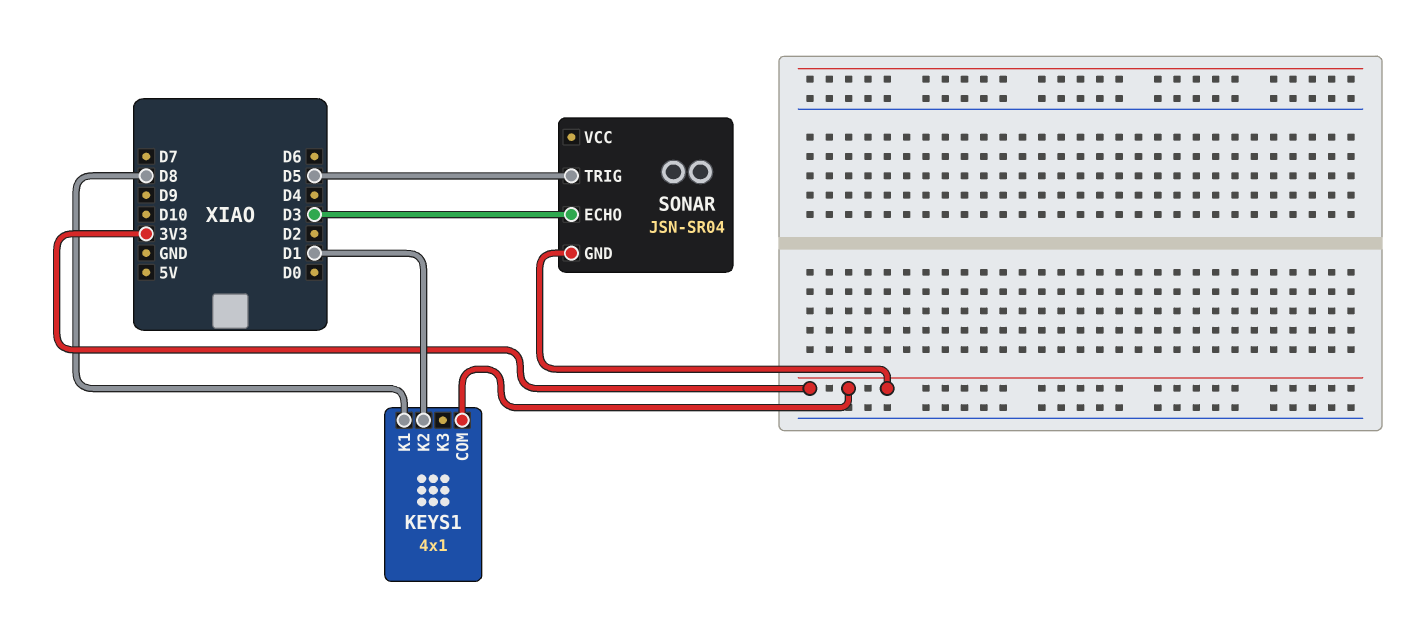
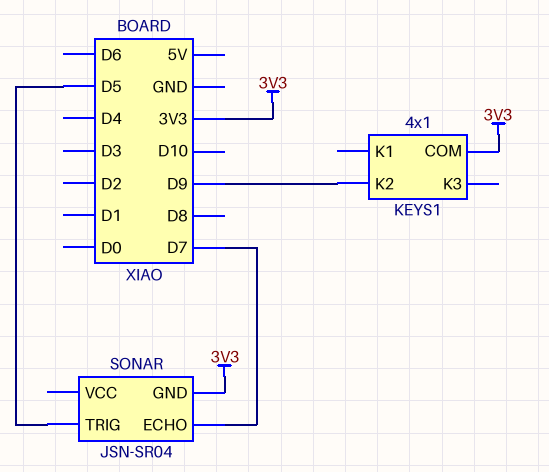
KEYS1 pin K1: D8 -> none
KEYS1 pin K2: D1 -> D9
SONAR pin ECHO: D3 -> D7

